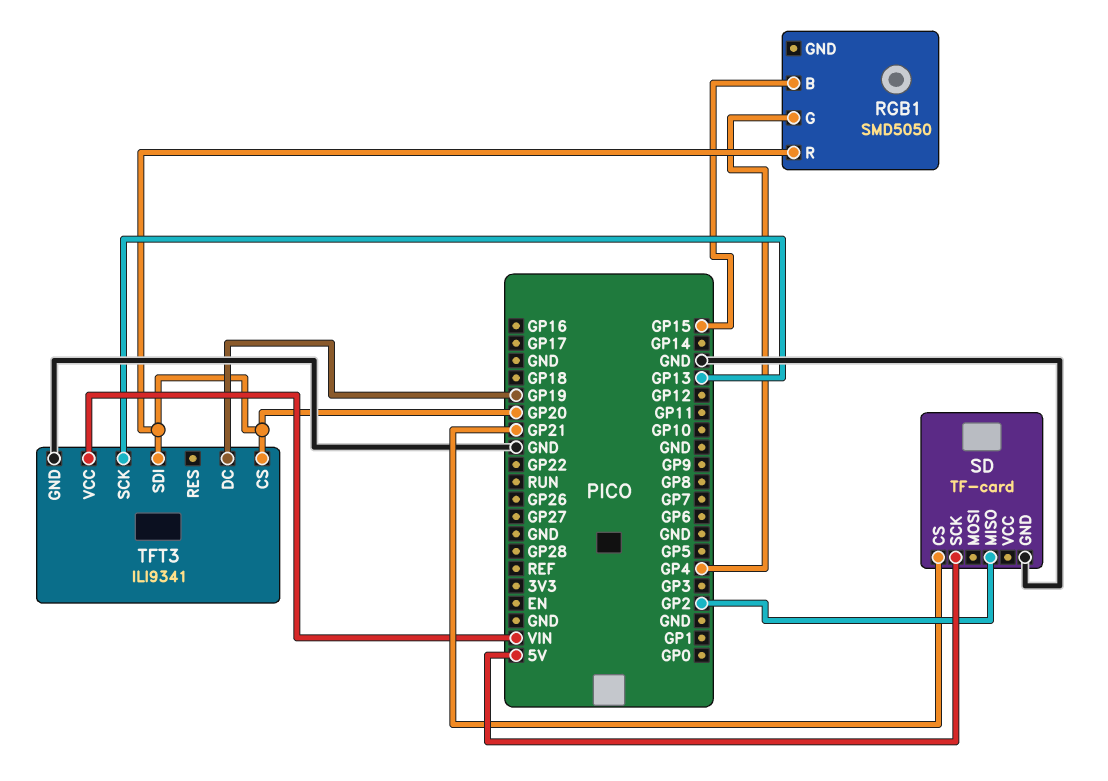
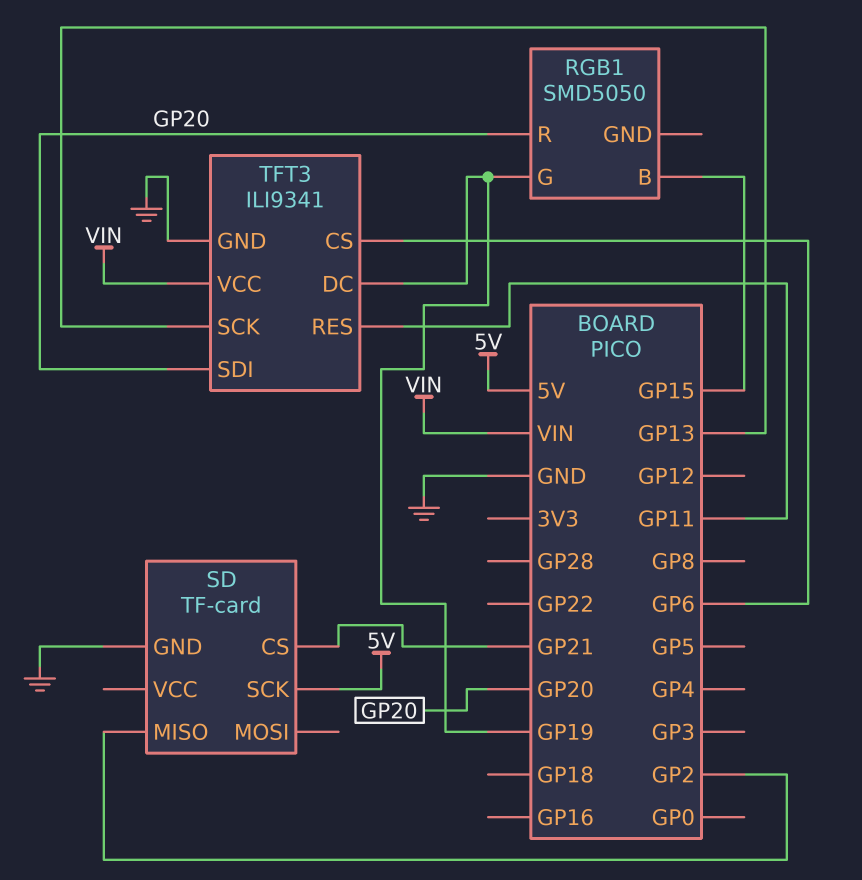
RGB1 pin G: GP4 -> GP19
TFT3 pin CS: GP20 -> GP6
TFT3 pin RES: none -> GP11

